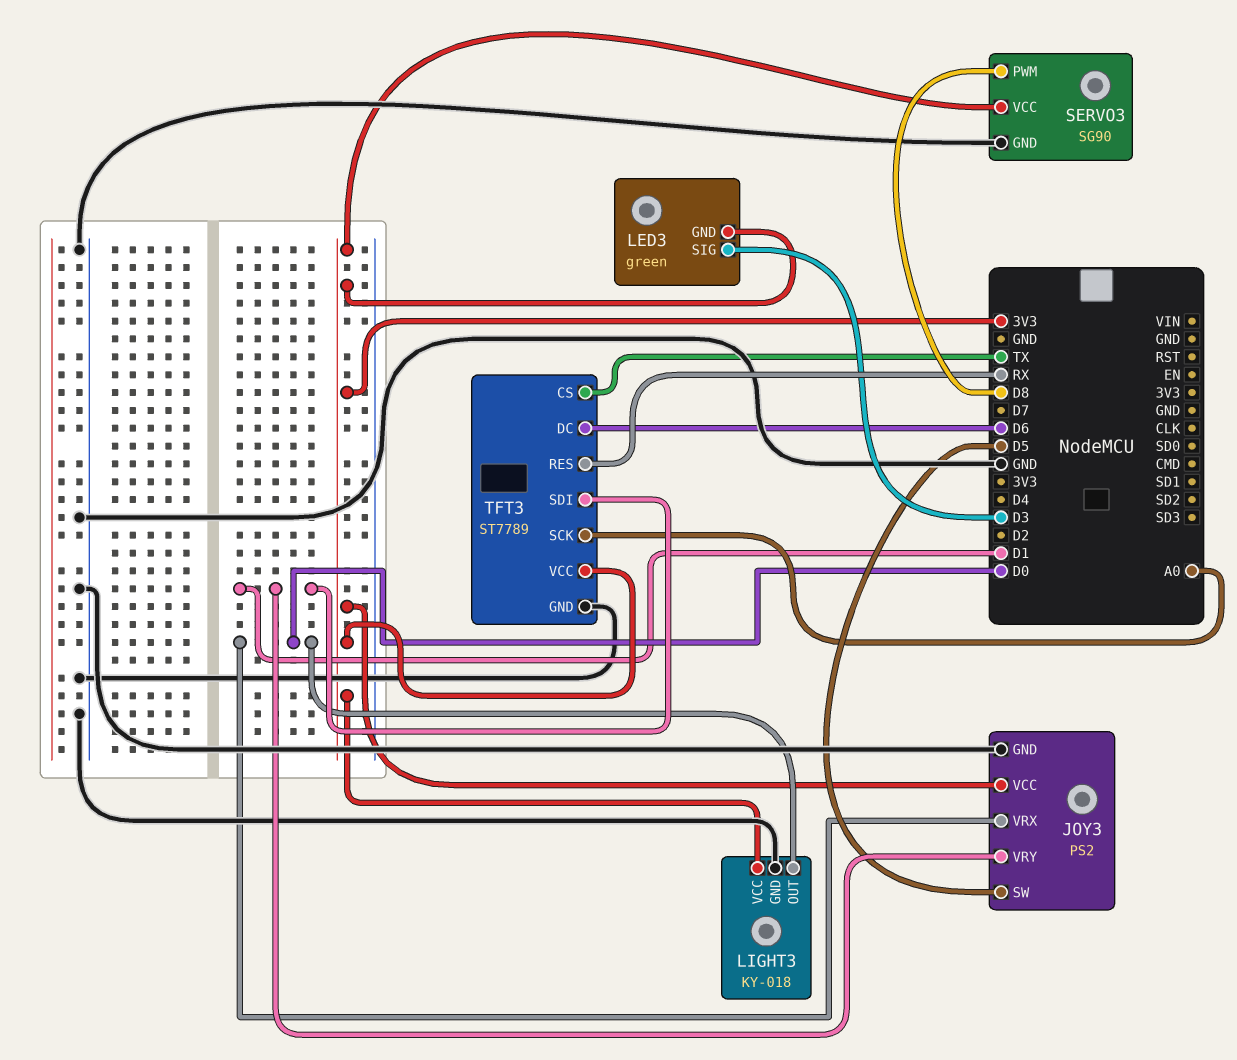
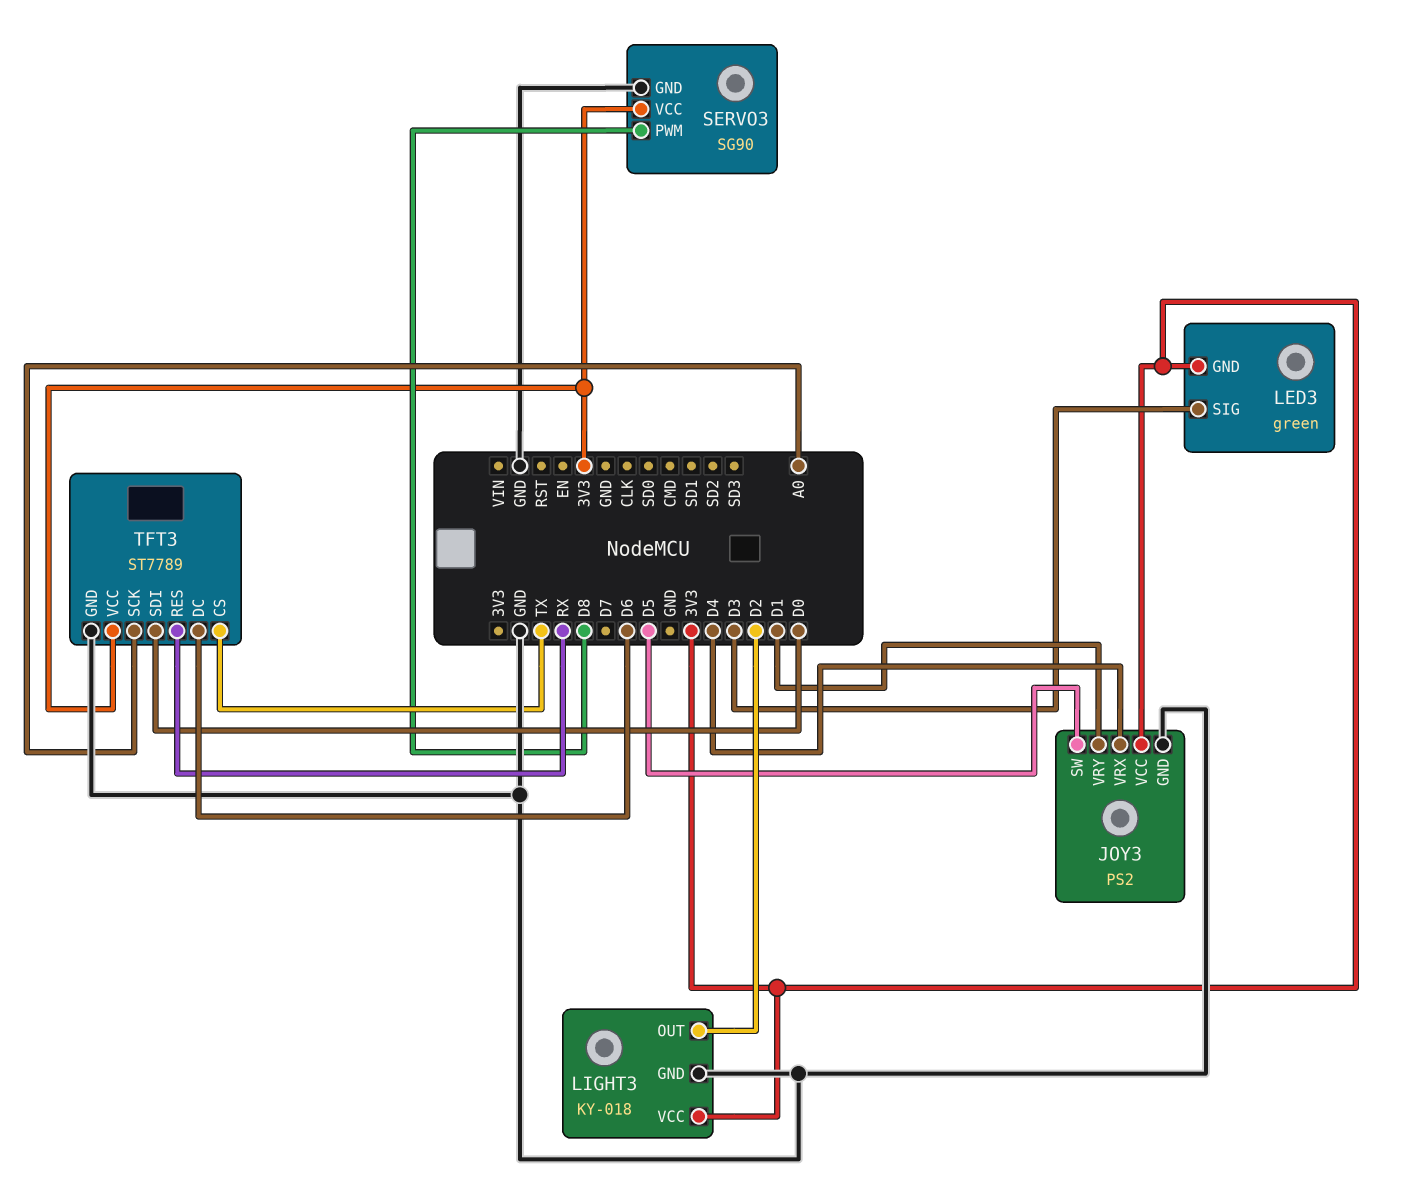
JOY3 pin VRX: D0 -> D4
LIGHT3 pin OUT: D0 -> D2
TFT3 pin SDI: D1 -> D0

